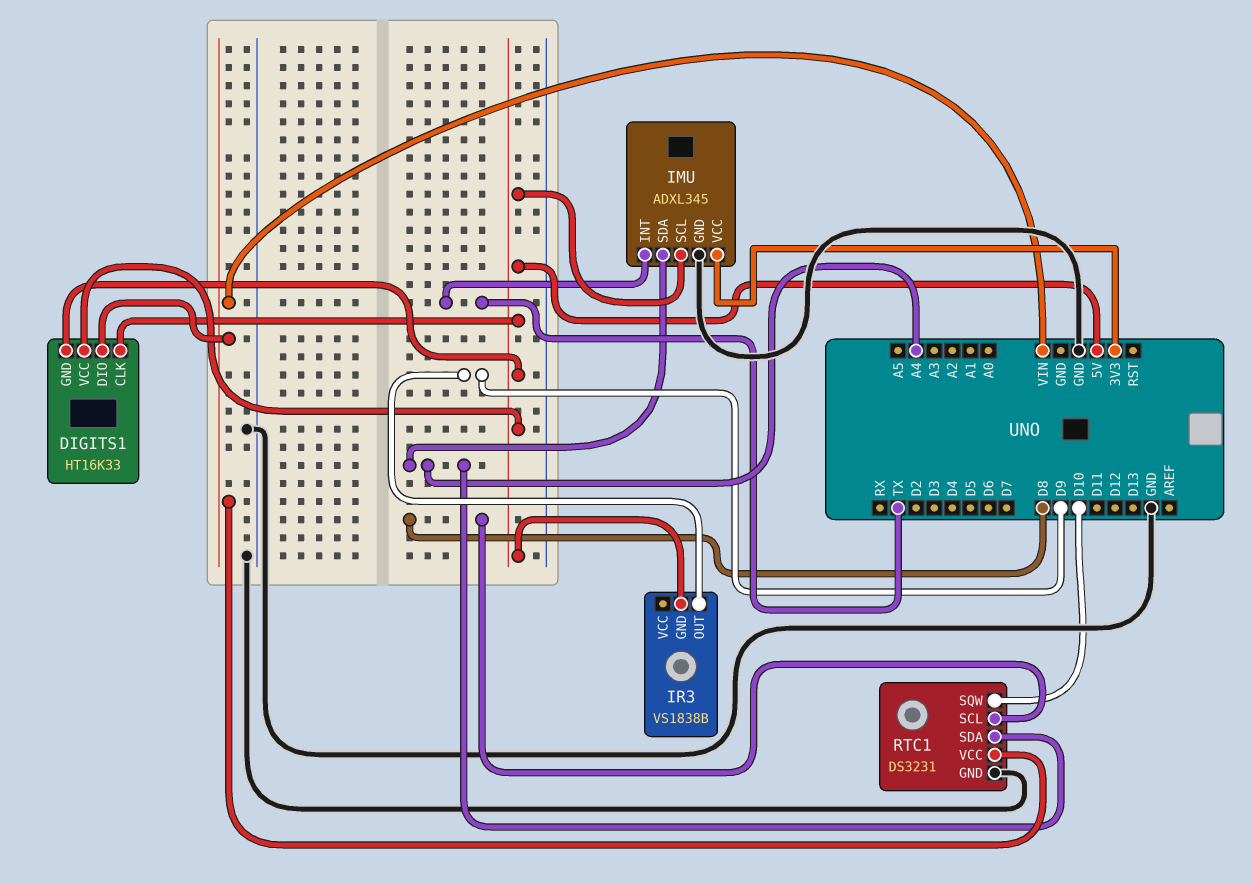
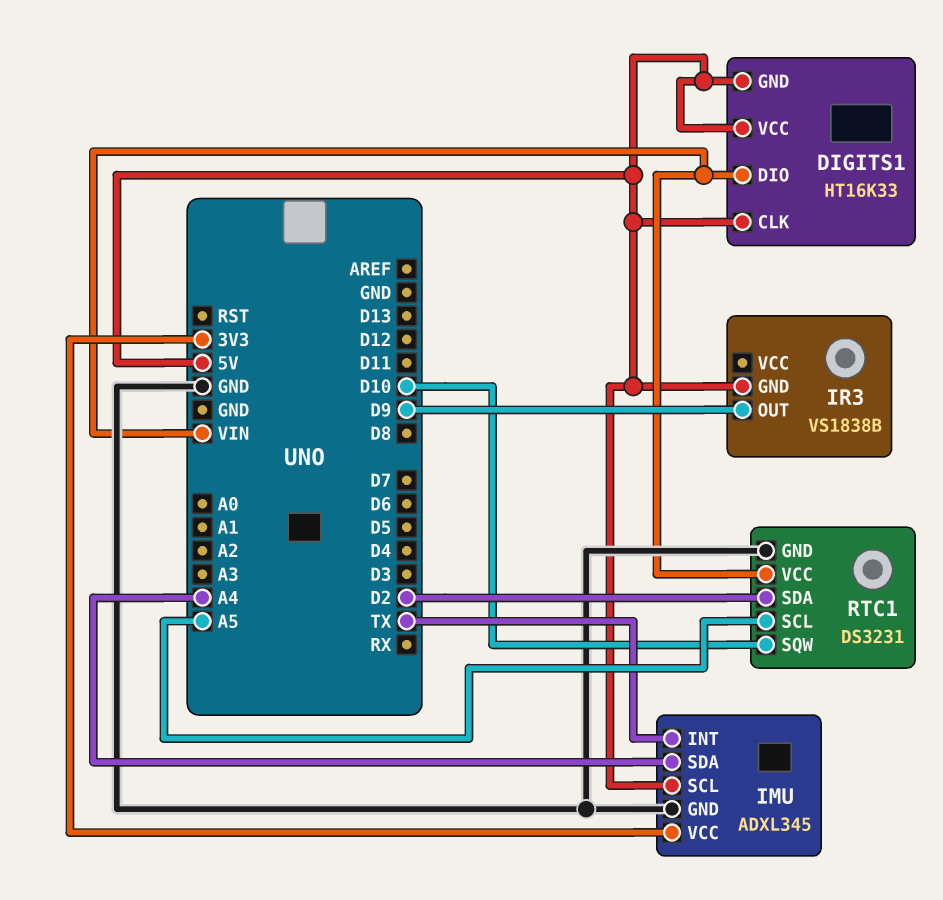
RTC1 pin SCL: D8 -> A5
RTC1 pin SDA: A4 -> D2

